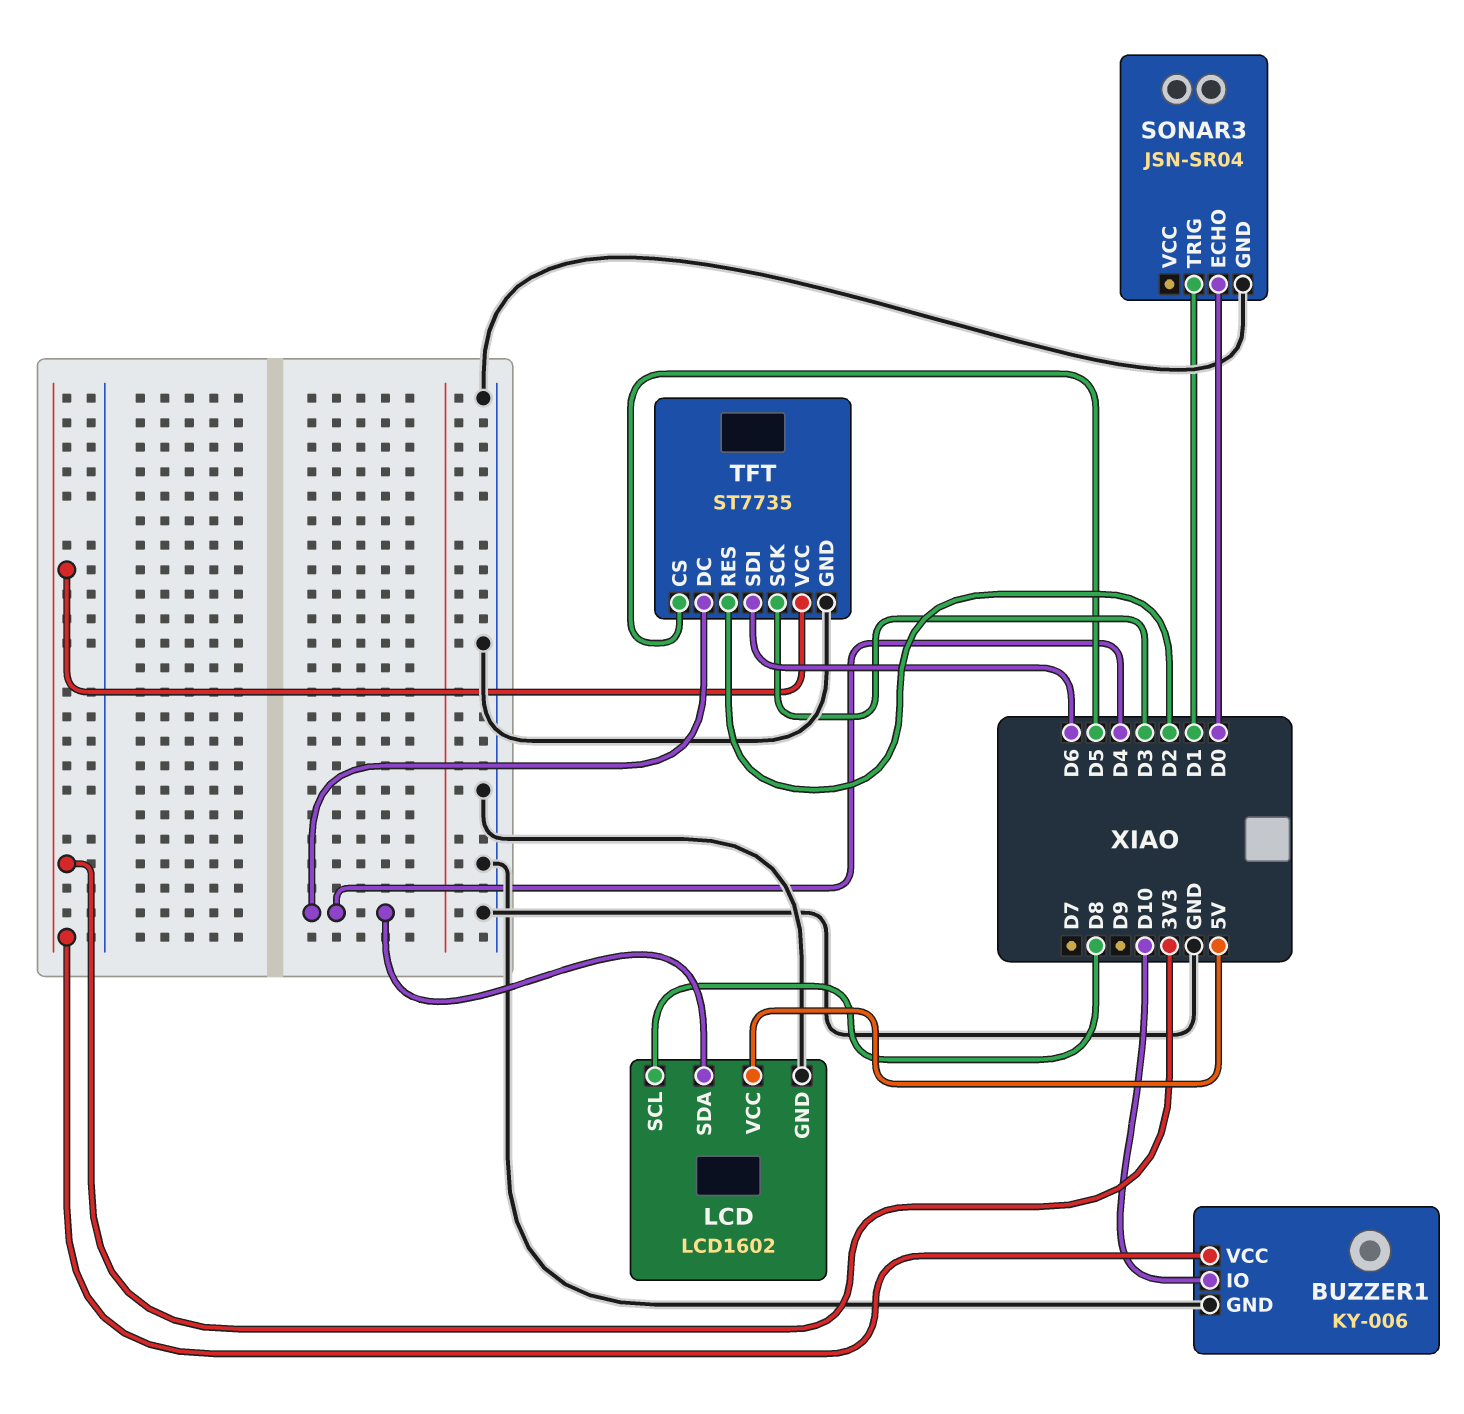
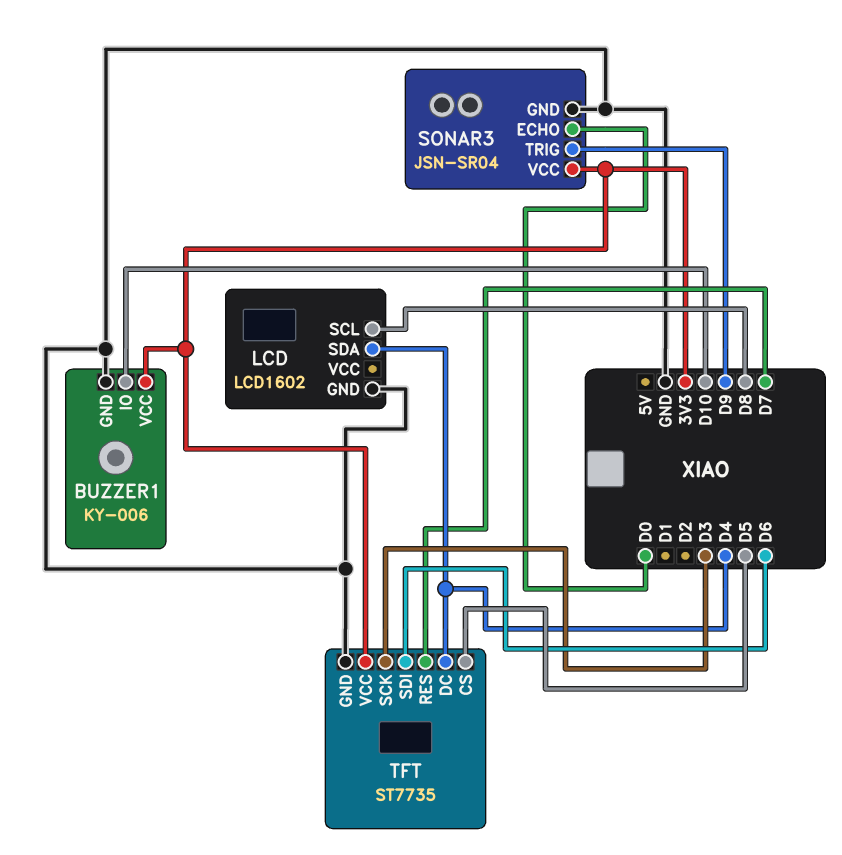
LCD pin VCC: 5V -> none
SONAR3 pin TRIG: D1 -> D9
SONAR3 pin VCC: none -> 3V3
TFT pin RES: D2 -> D7

